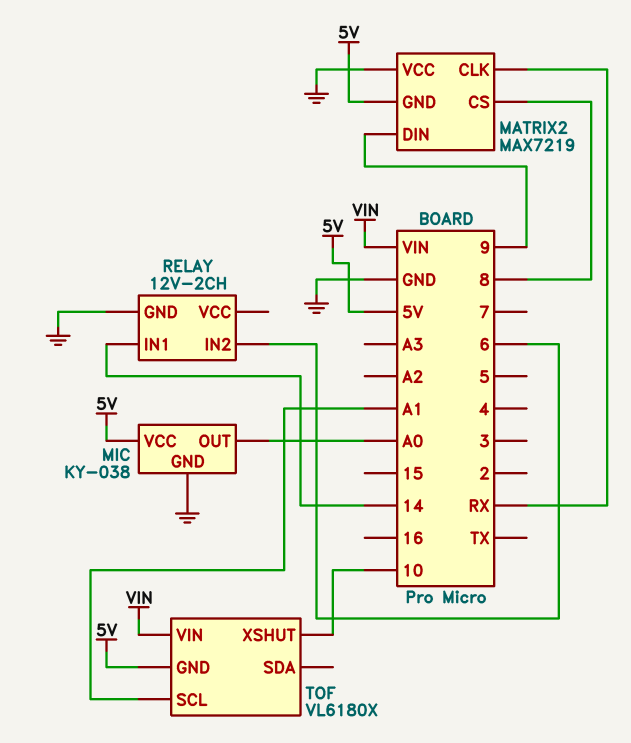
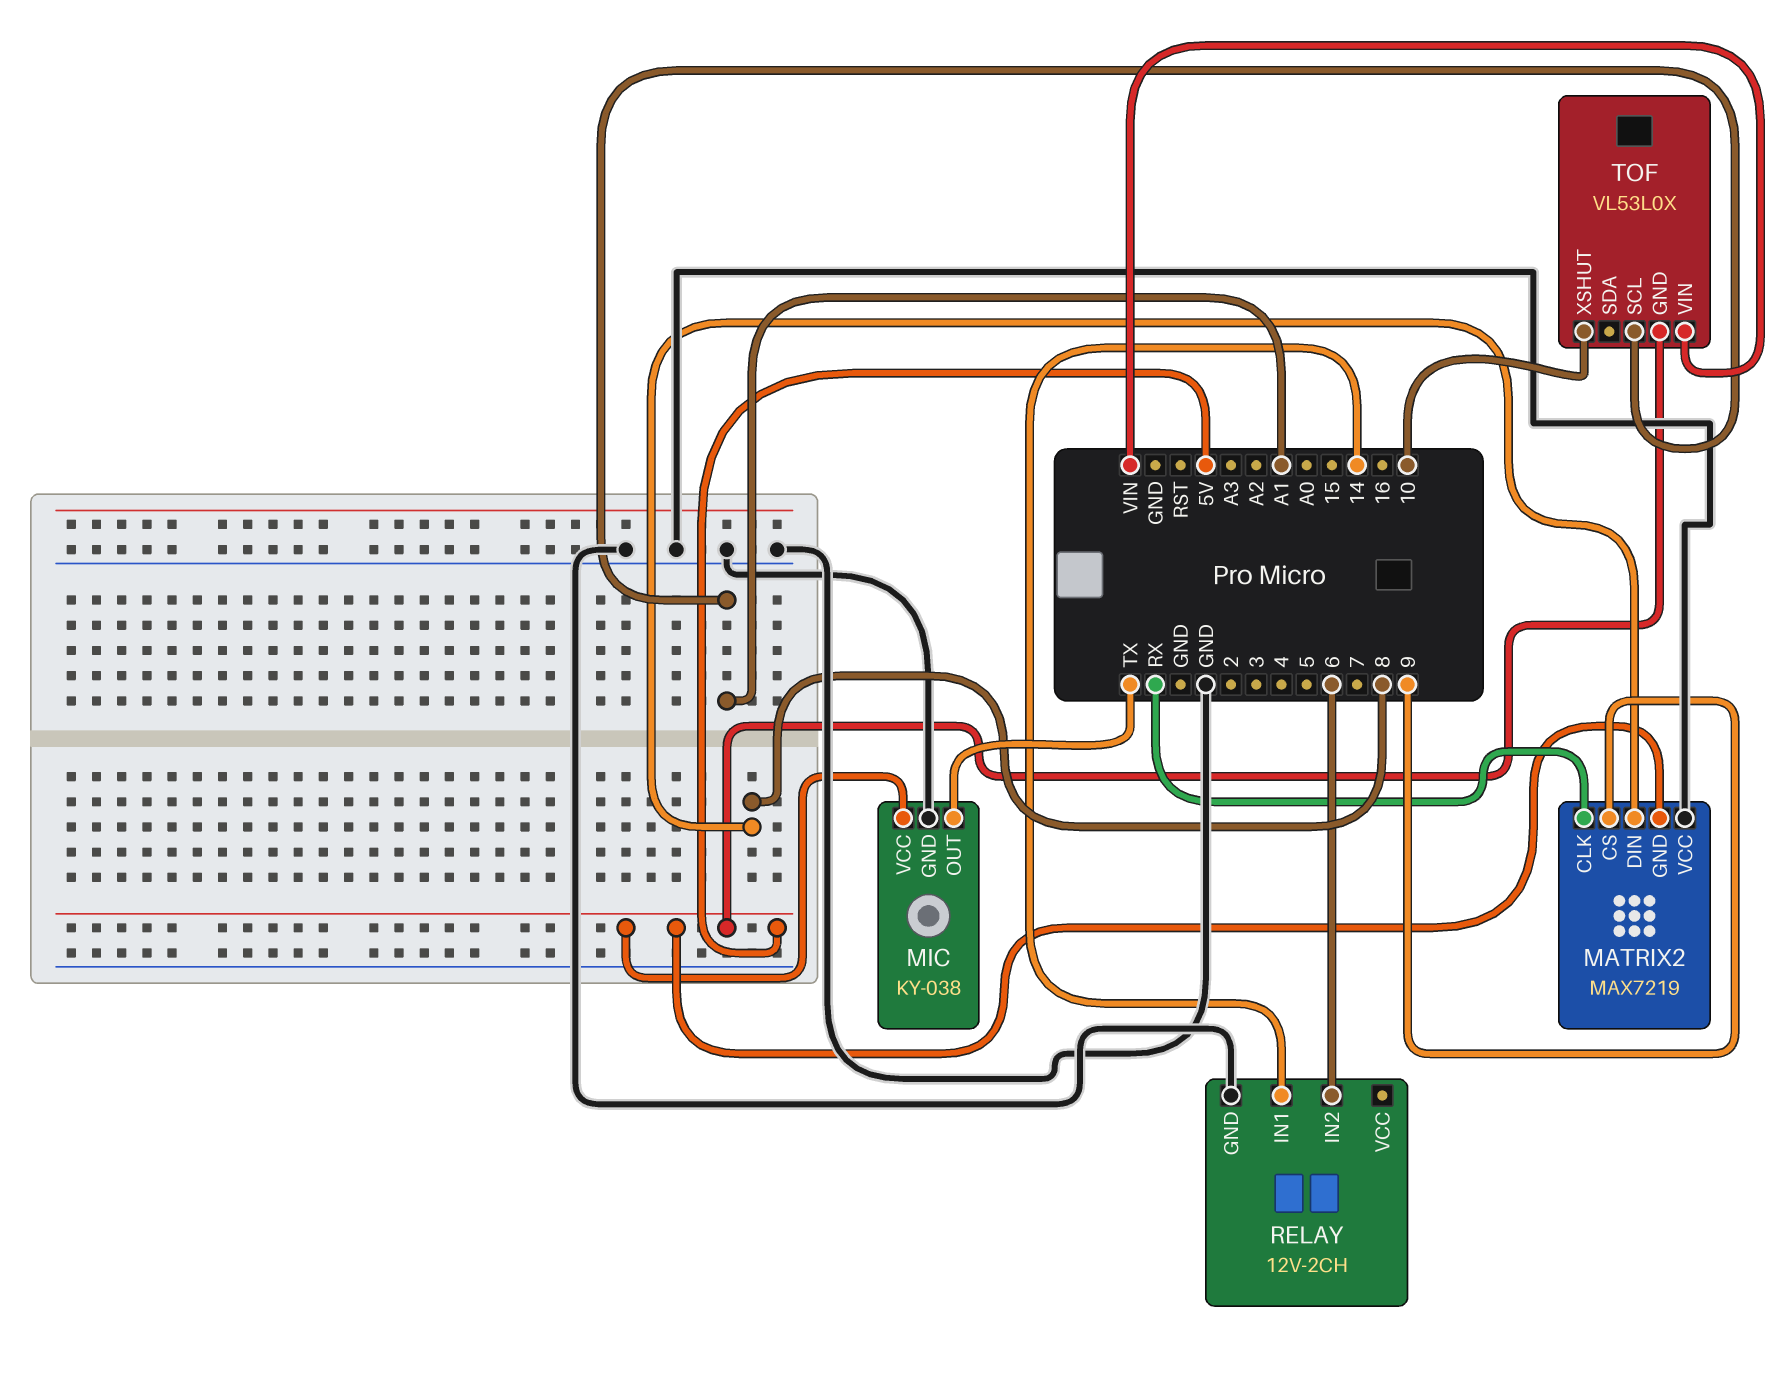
MATRIX2 pin CS: 8 -> 9
MATRIX2 pin DIN: 9 -> 8
MIC pin OUT: A0 -> TX
TOF: VL6180X -> VL53L0X

